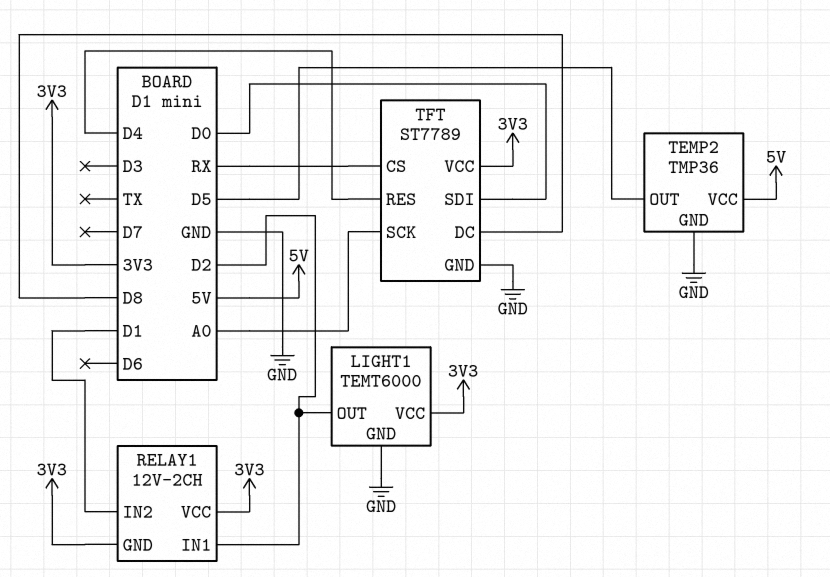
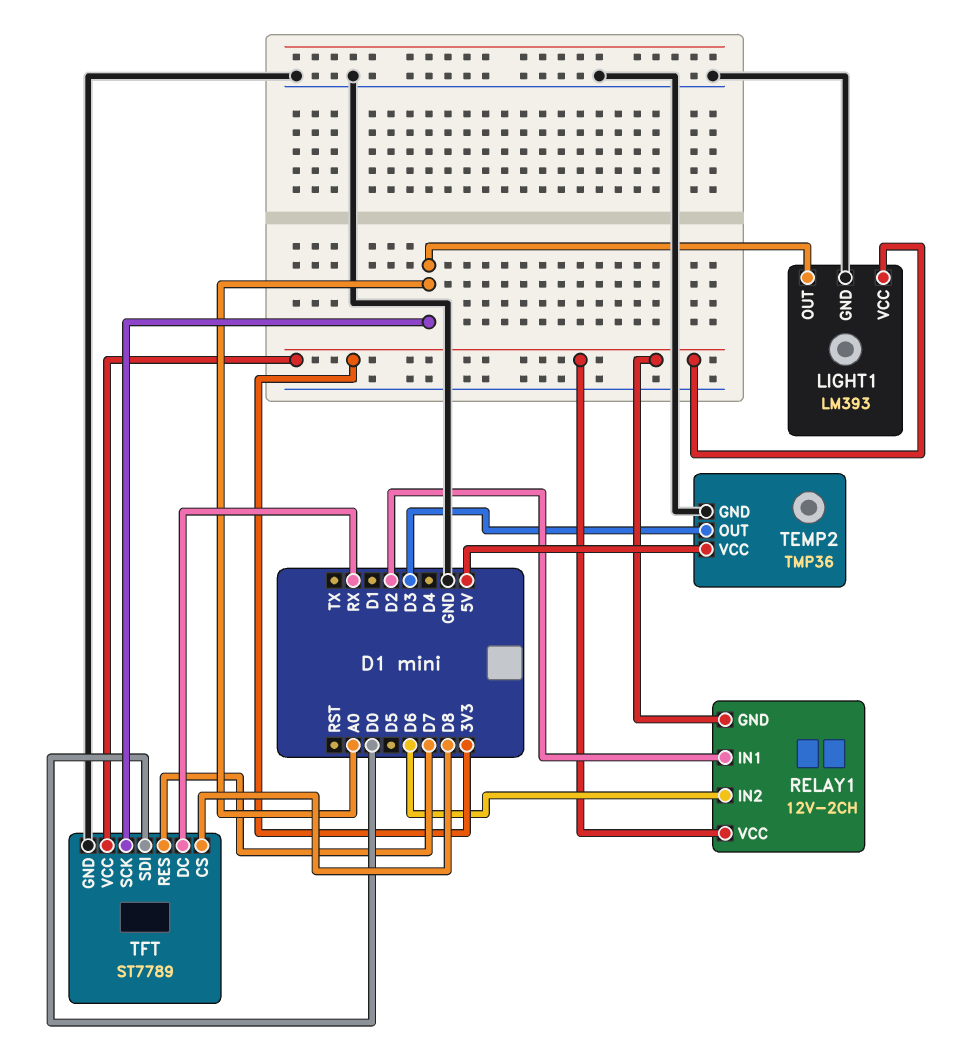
LIGHT1: TEMT6000 -> LM393
LIGHT1 pin OUT: D2 -> A0
RELAY1 pin IN2: D1 -> D6
TEMP2 pin OUT: D5 -> D3
TFT pin CS: RX -> D8
TFT pin DC: D8 -> RX
TFT pin RES: D4 -> D7

